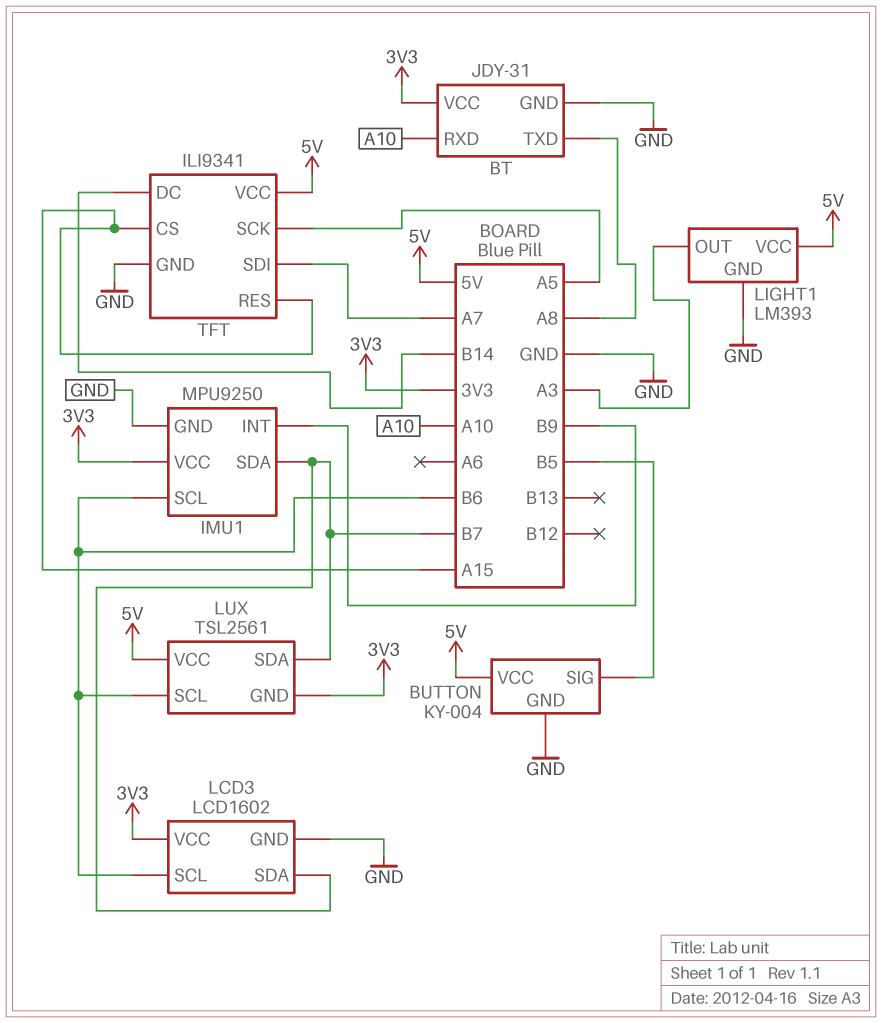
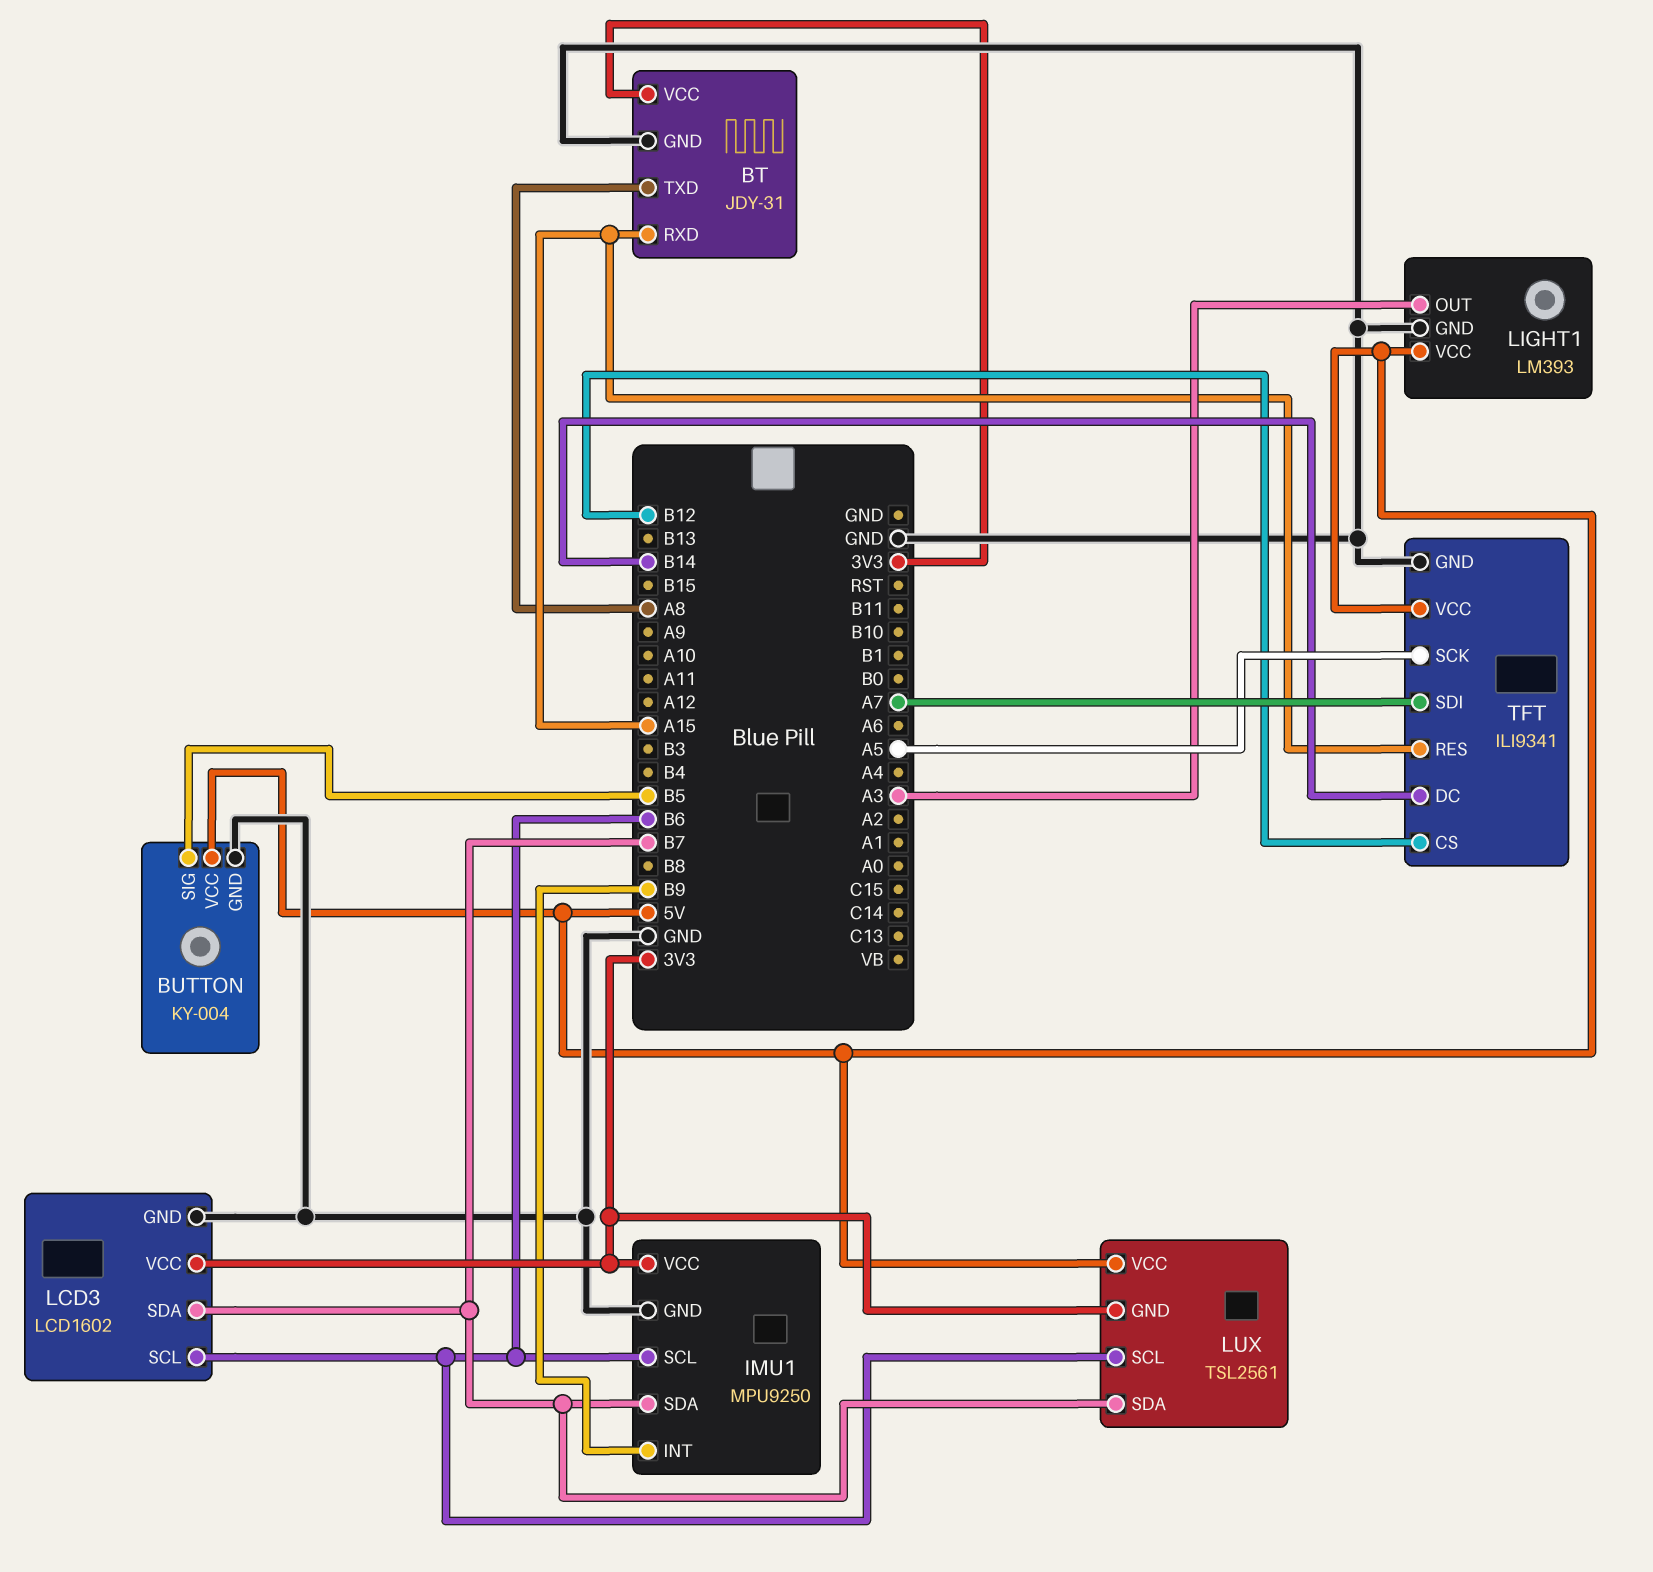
BT pin RXD: A10 -> A15
TFT pin CS: A15 -> B12

